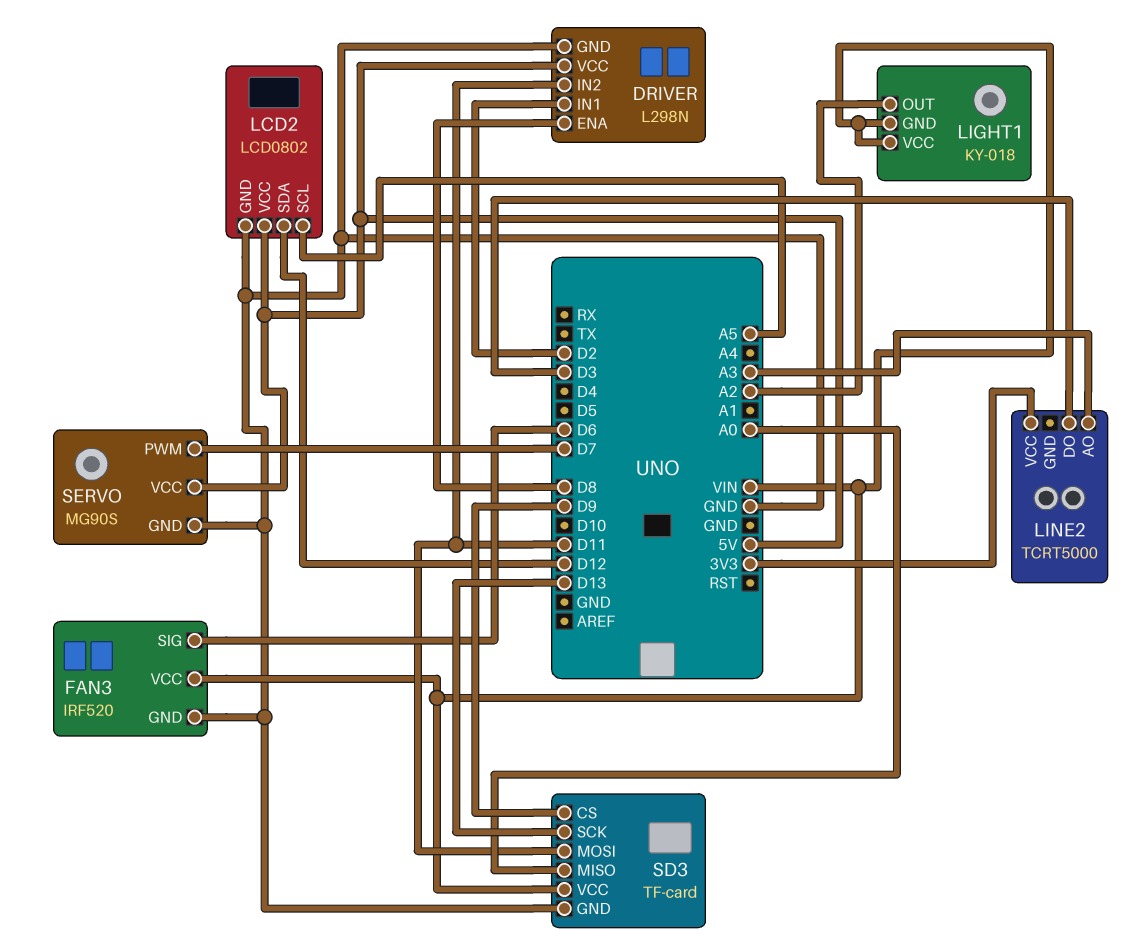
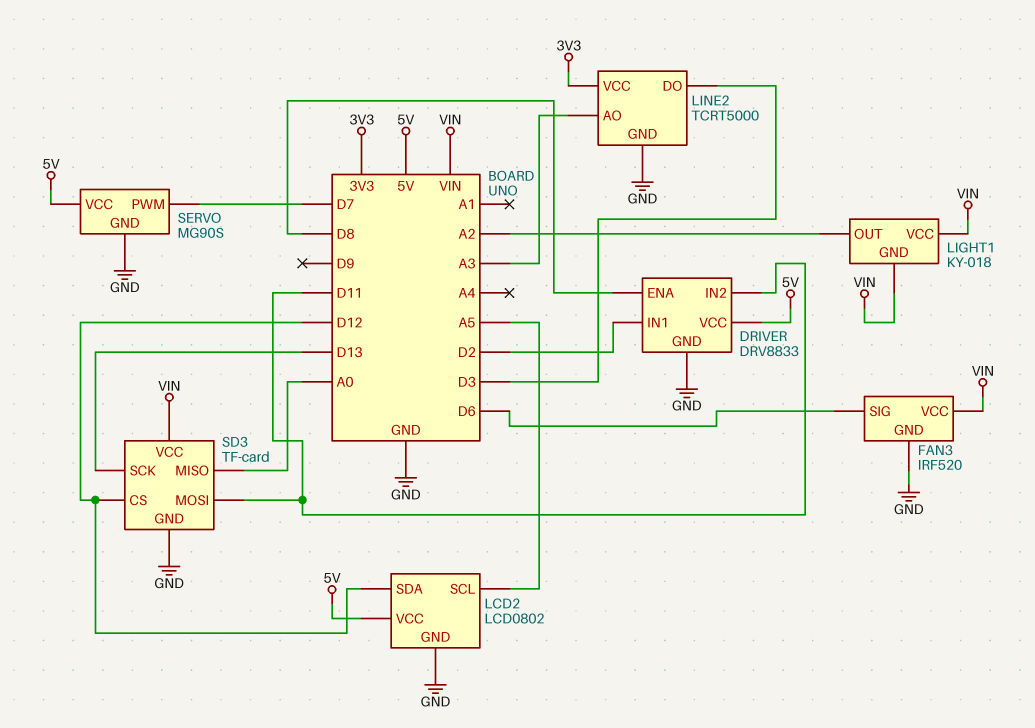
DRIVER: L298N -> DRV8833
LINE2 pin GND: none -> GND
SD3 pin CS: D9 -> D12

